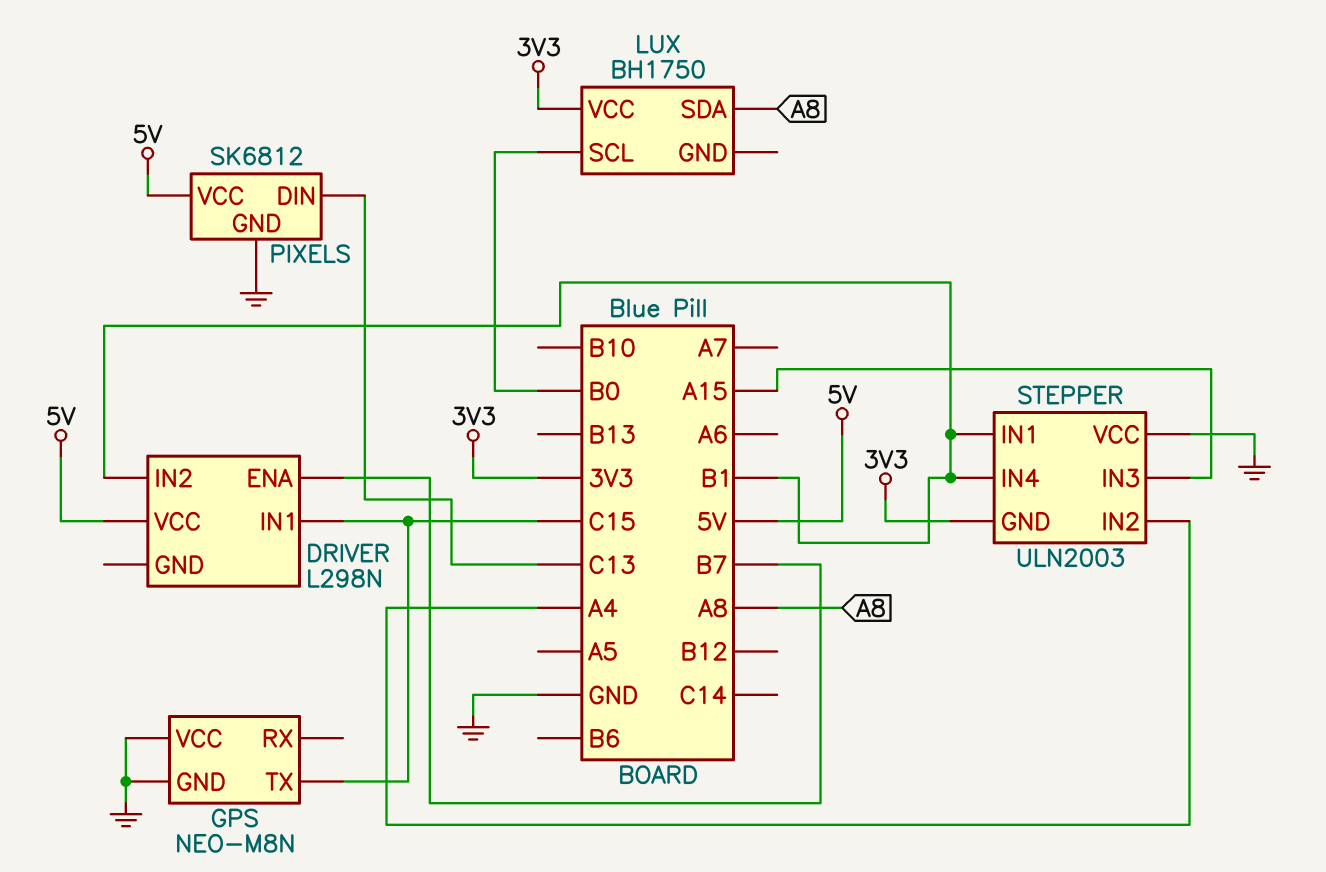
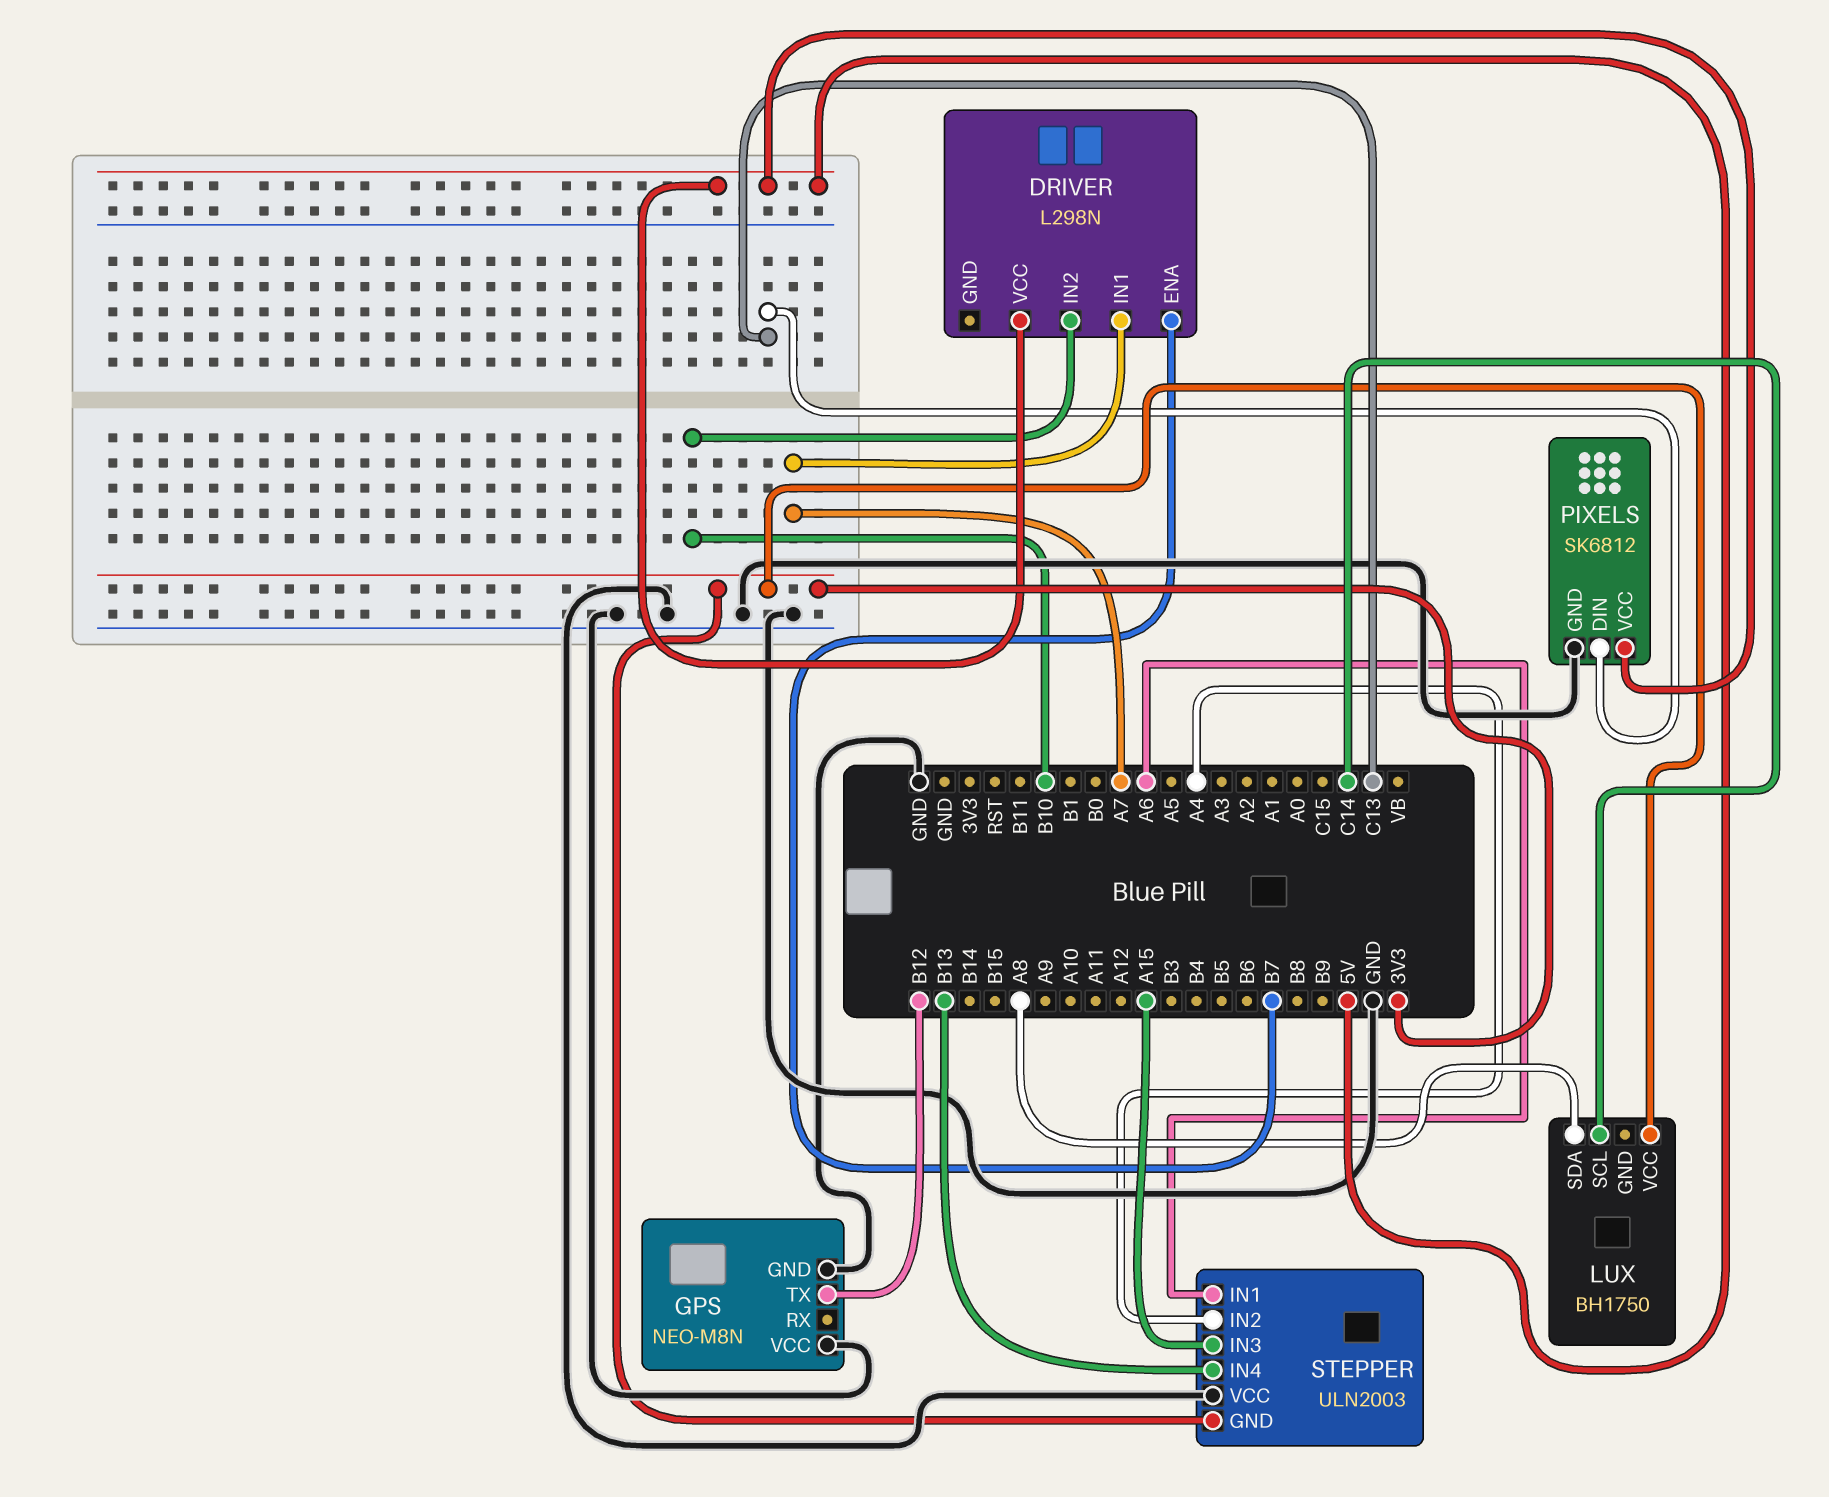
DRIVER pin IN1: C15 -> A7
DRIVER pin IN2: B1 -> B10
GPS pin TX: C15 -> B12
LUX pin SCL: B0 -> C14
STEPPER pin IN1: B1 -> A6
STEPPER pin IN4: B1 -> B13

